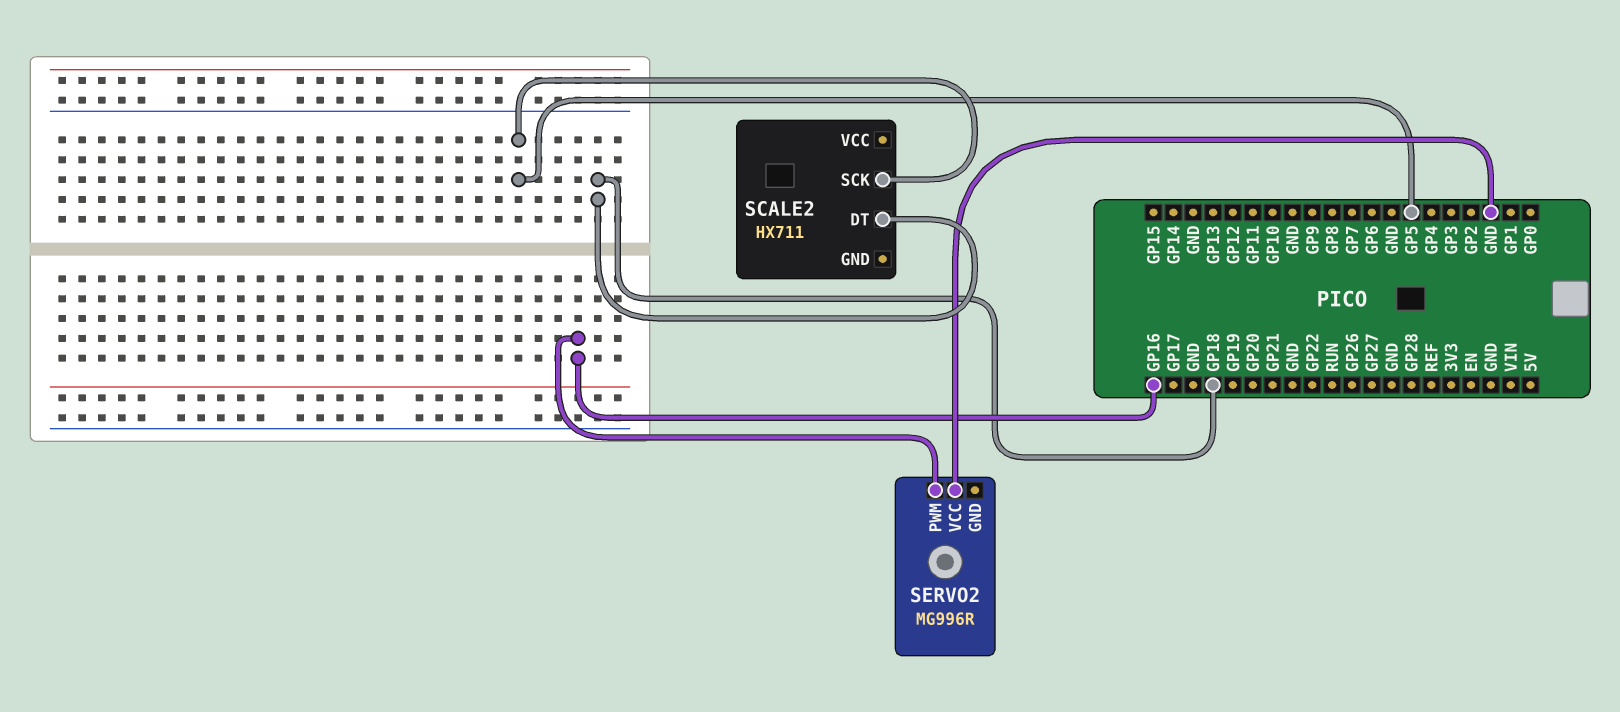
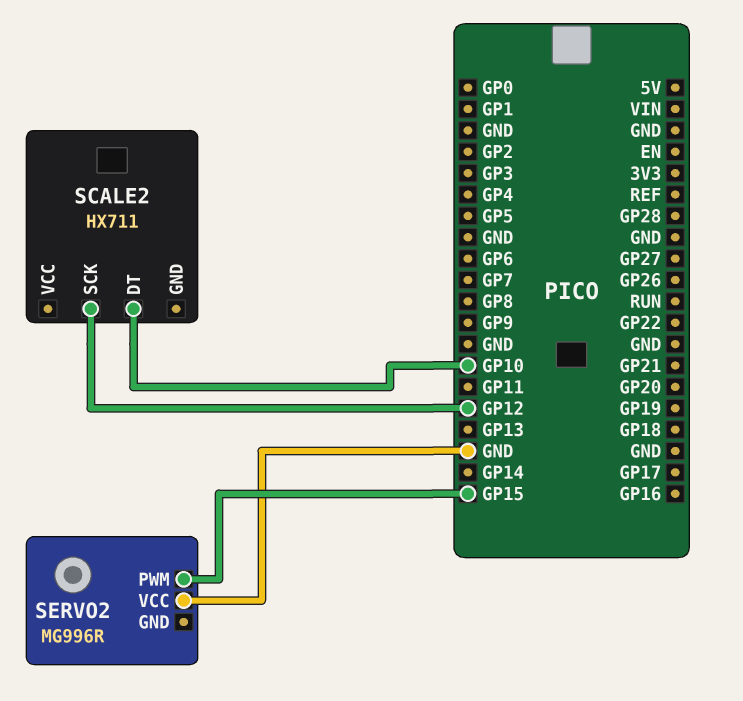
SCALE2 pin DT: GP18 -> GP10
SCALE2 pin SCK: GP5 -> GP12
SERVO2 pin PWM: GP16 -> GP15

